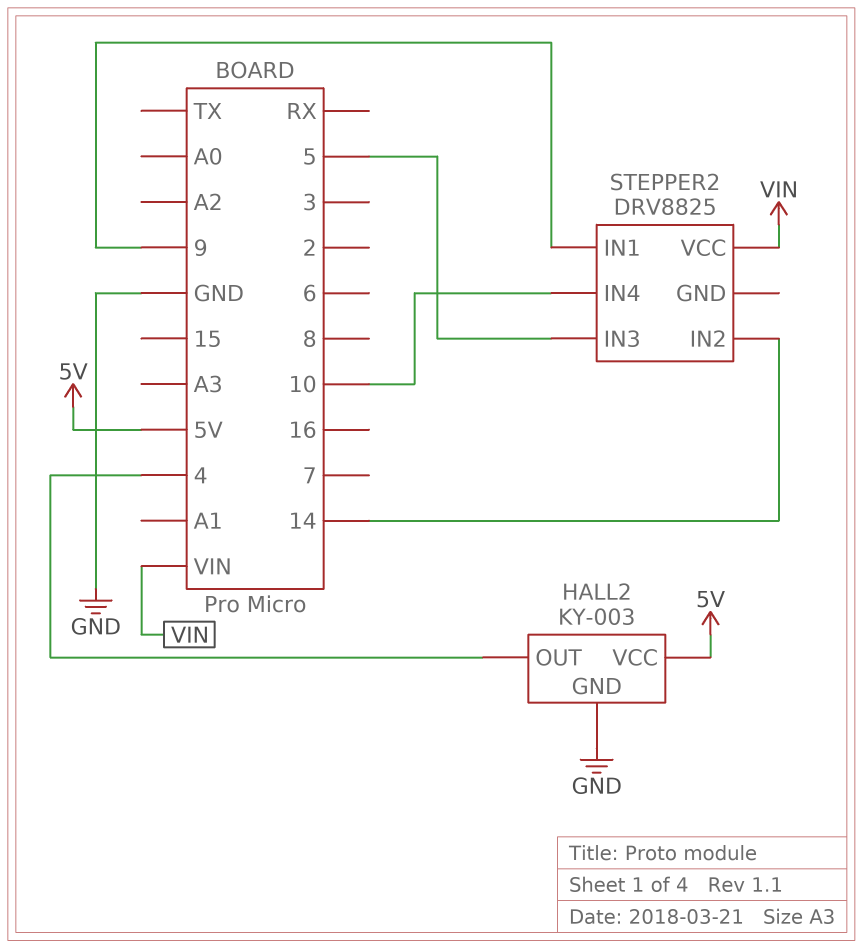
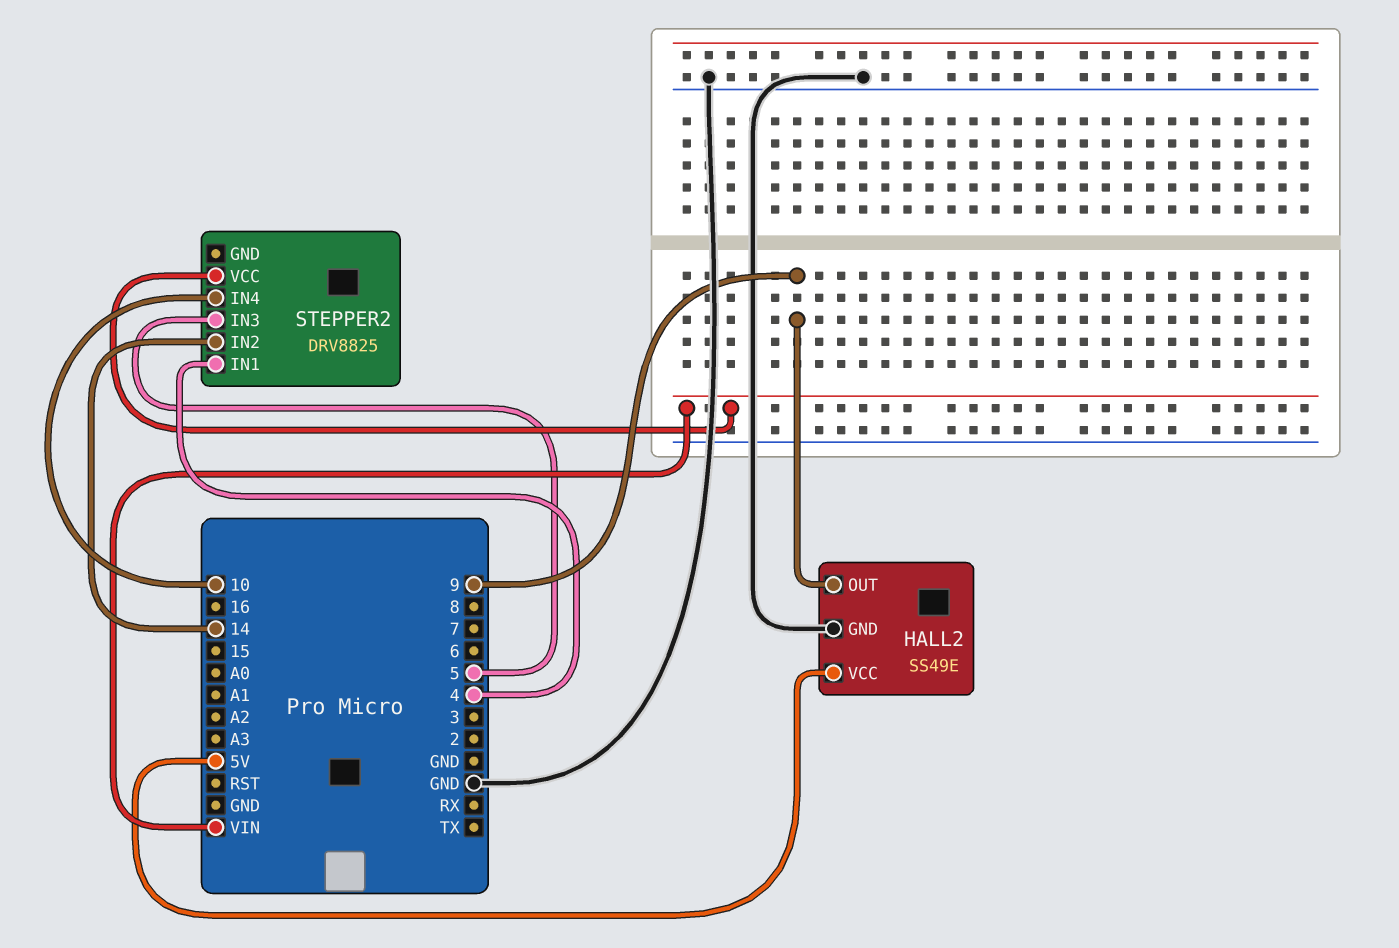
HALL2: KY-003 -> SS49E
HALL2 pin OUT: 4 -> 9
STEPPER2 pin IN1: 9 -> 4

